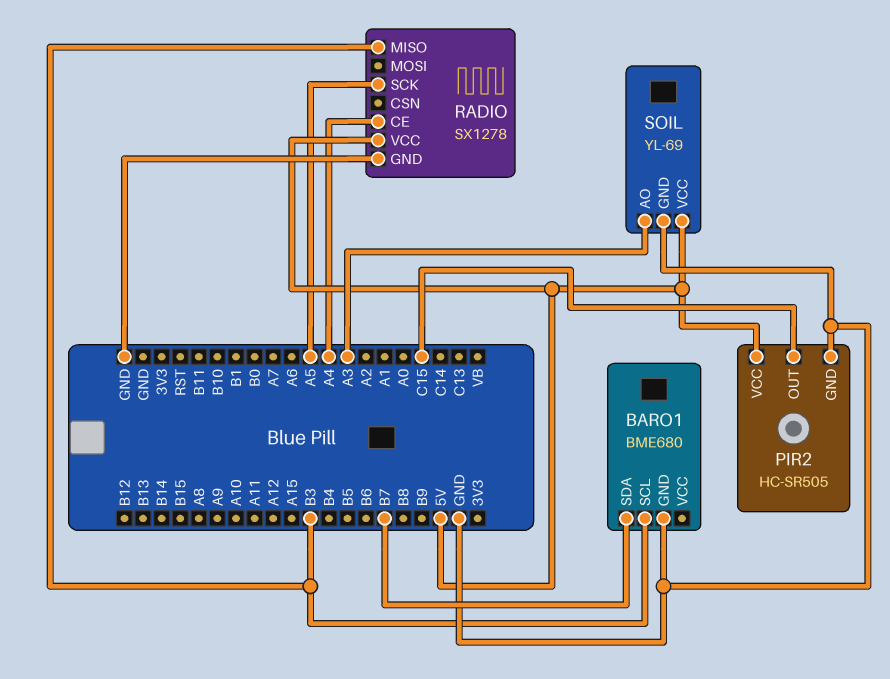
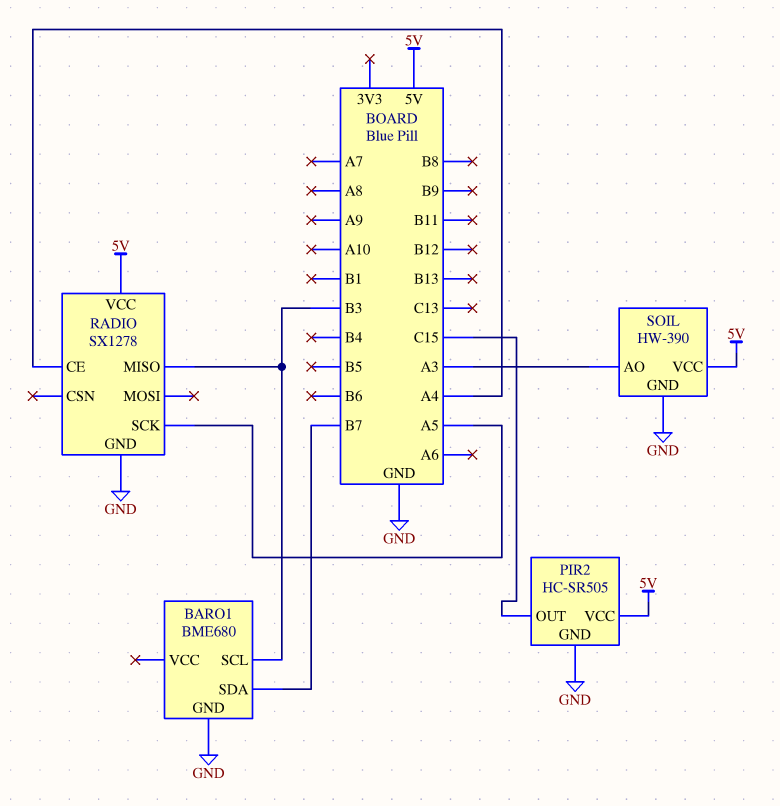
SOIL: YL-69 -> HW-390

